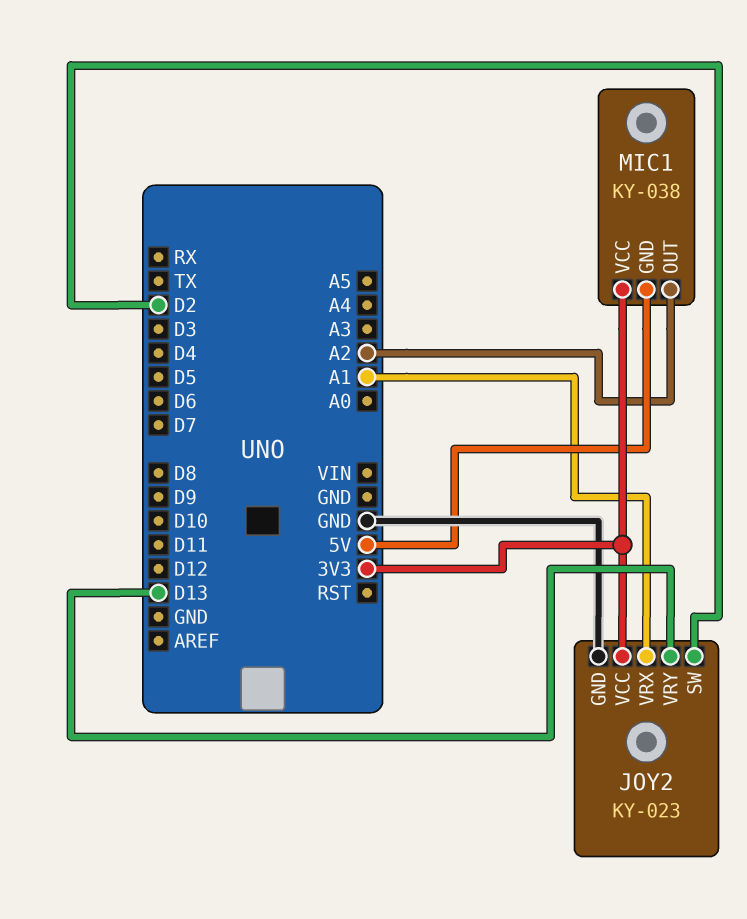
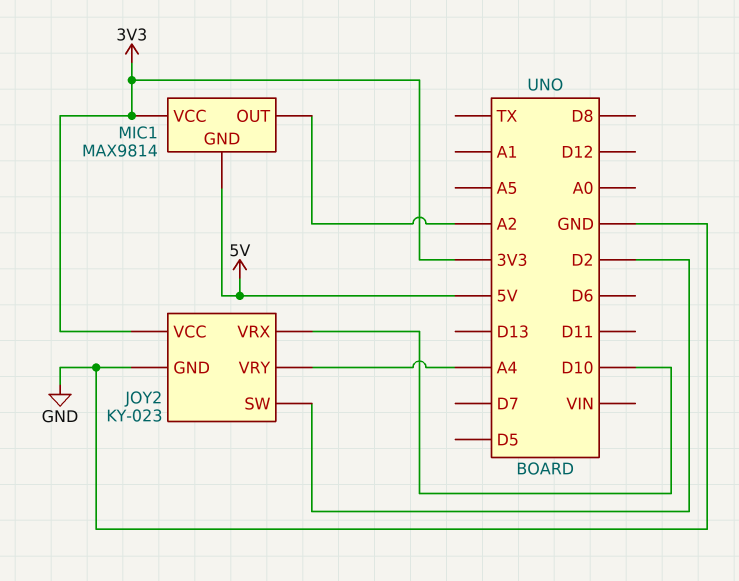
JOY2 pin VRX: A1 -> D10
JOY2 pin VRY: D13 -> A4
MIC1: KY-038 -> MAX9814

